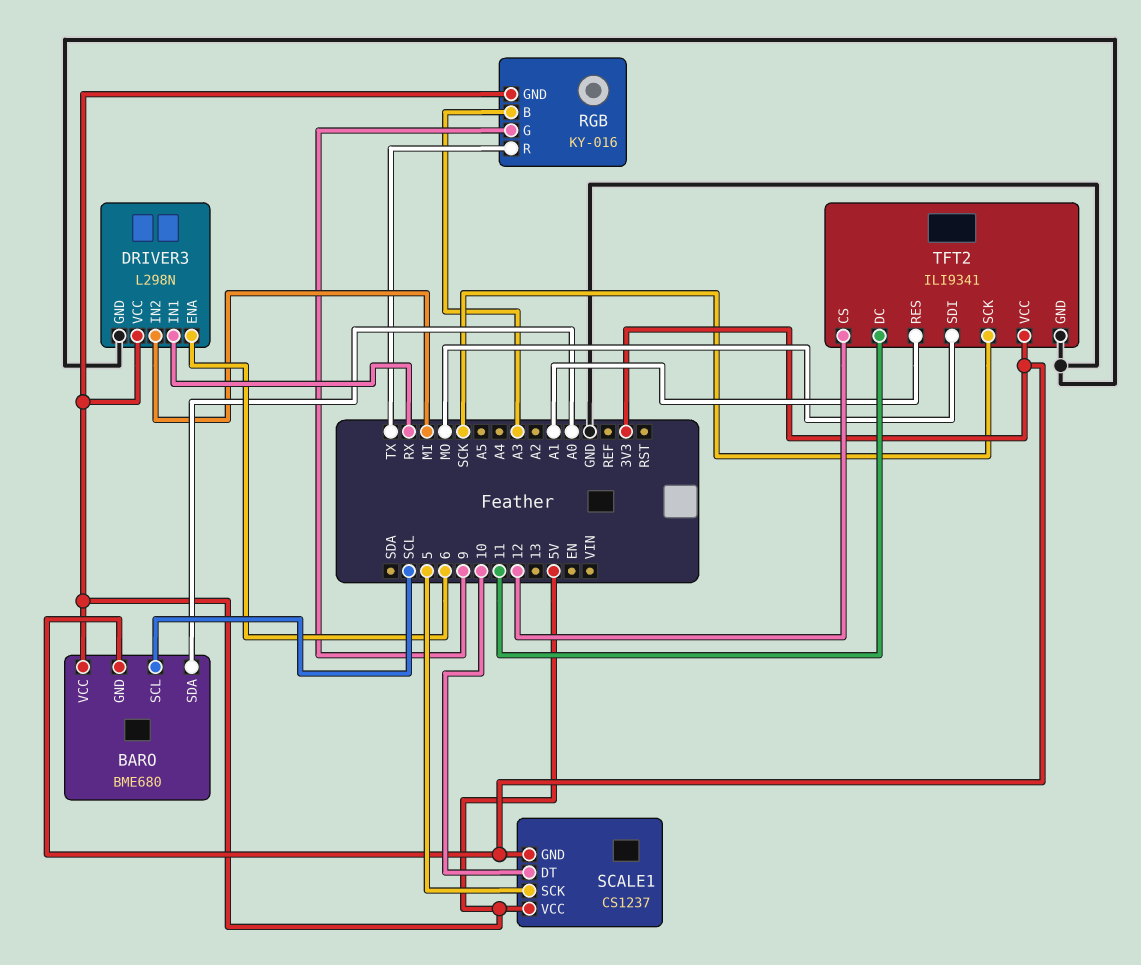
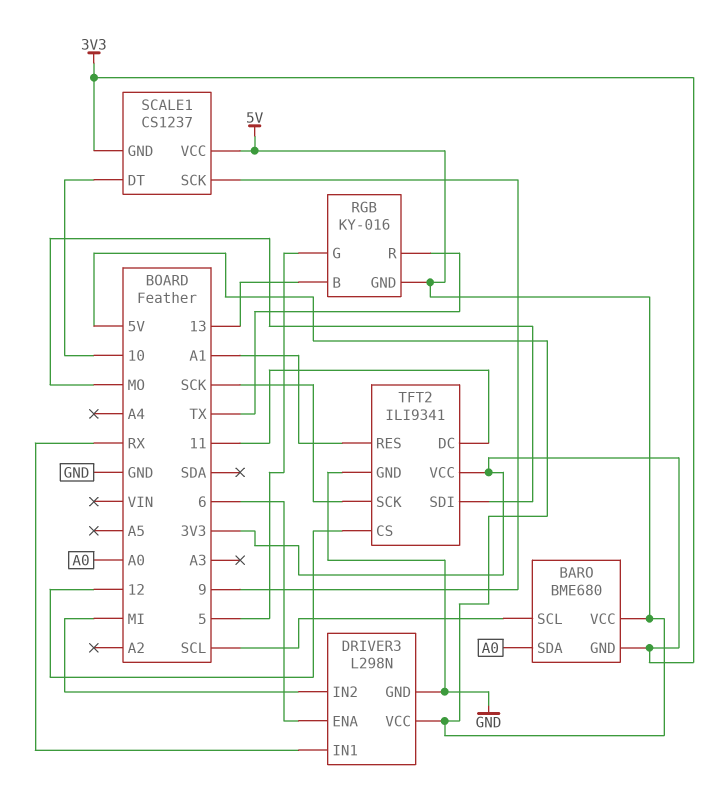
RGB pin B: A3 -> 13
RGB pin G: 9 -> 5
SCALE1 pin SCK: 5 -> 9

